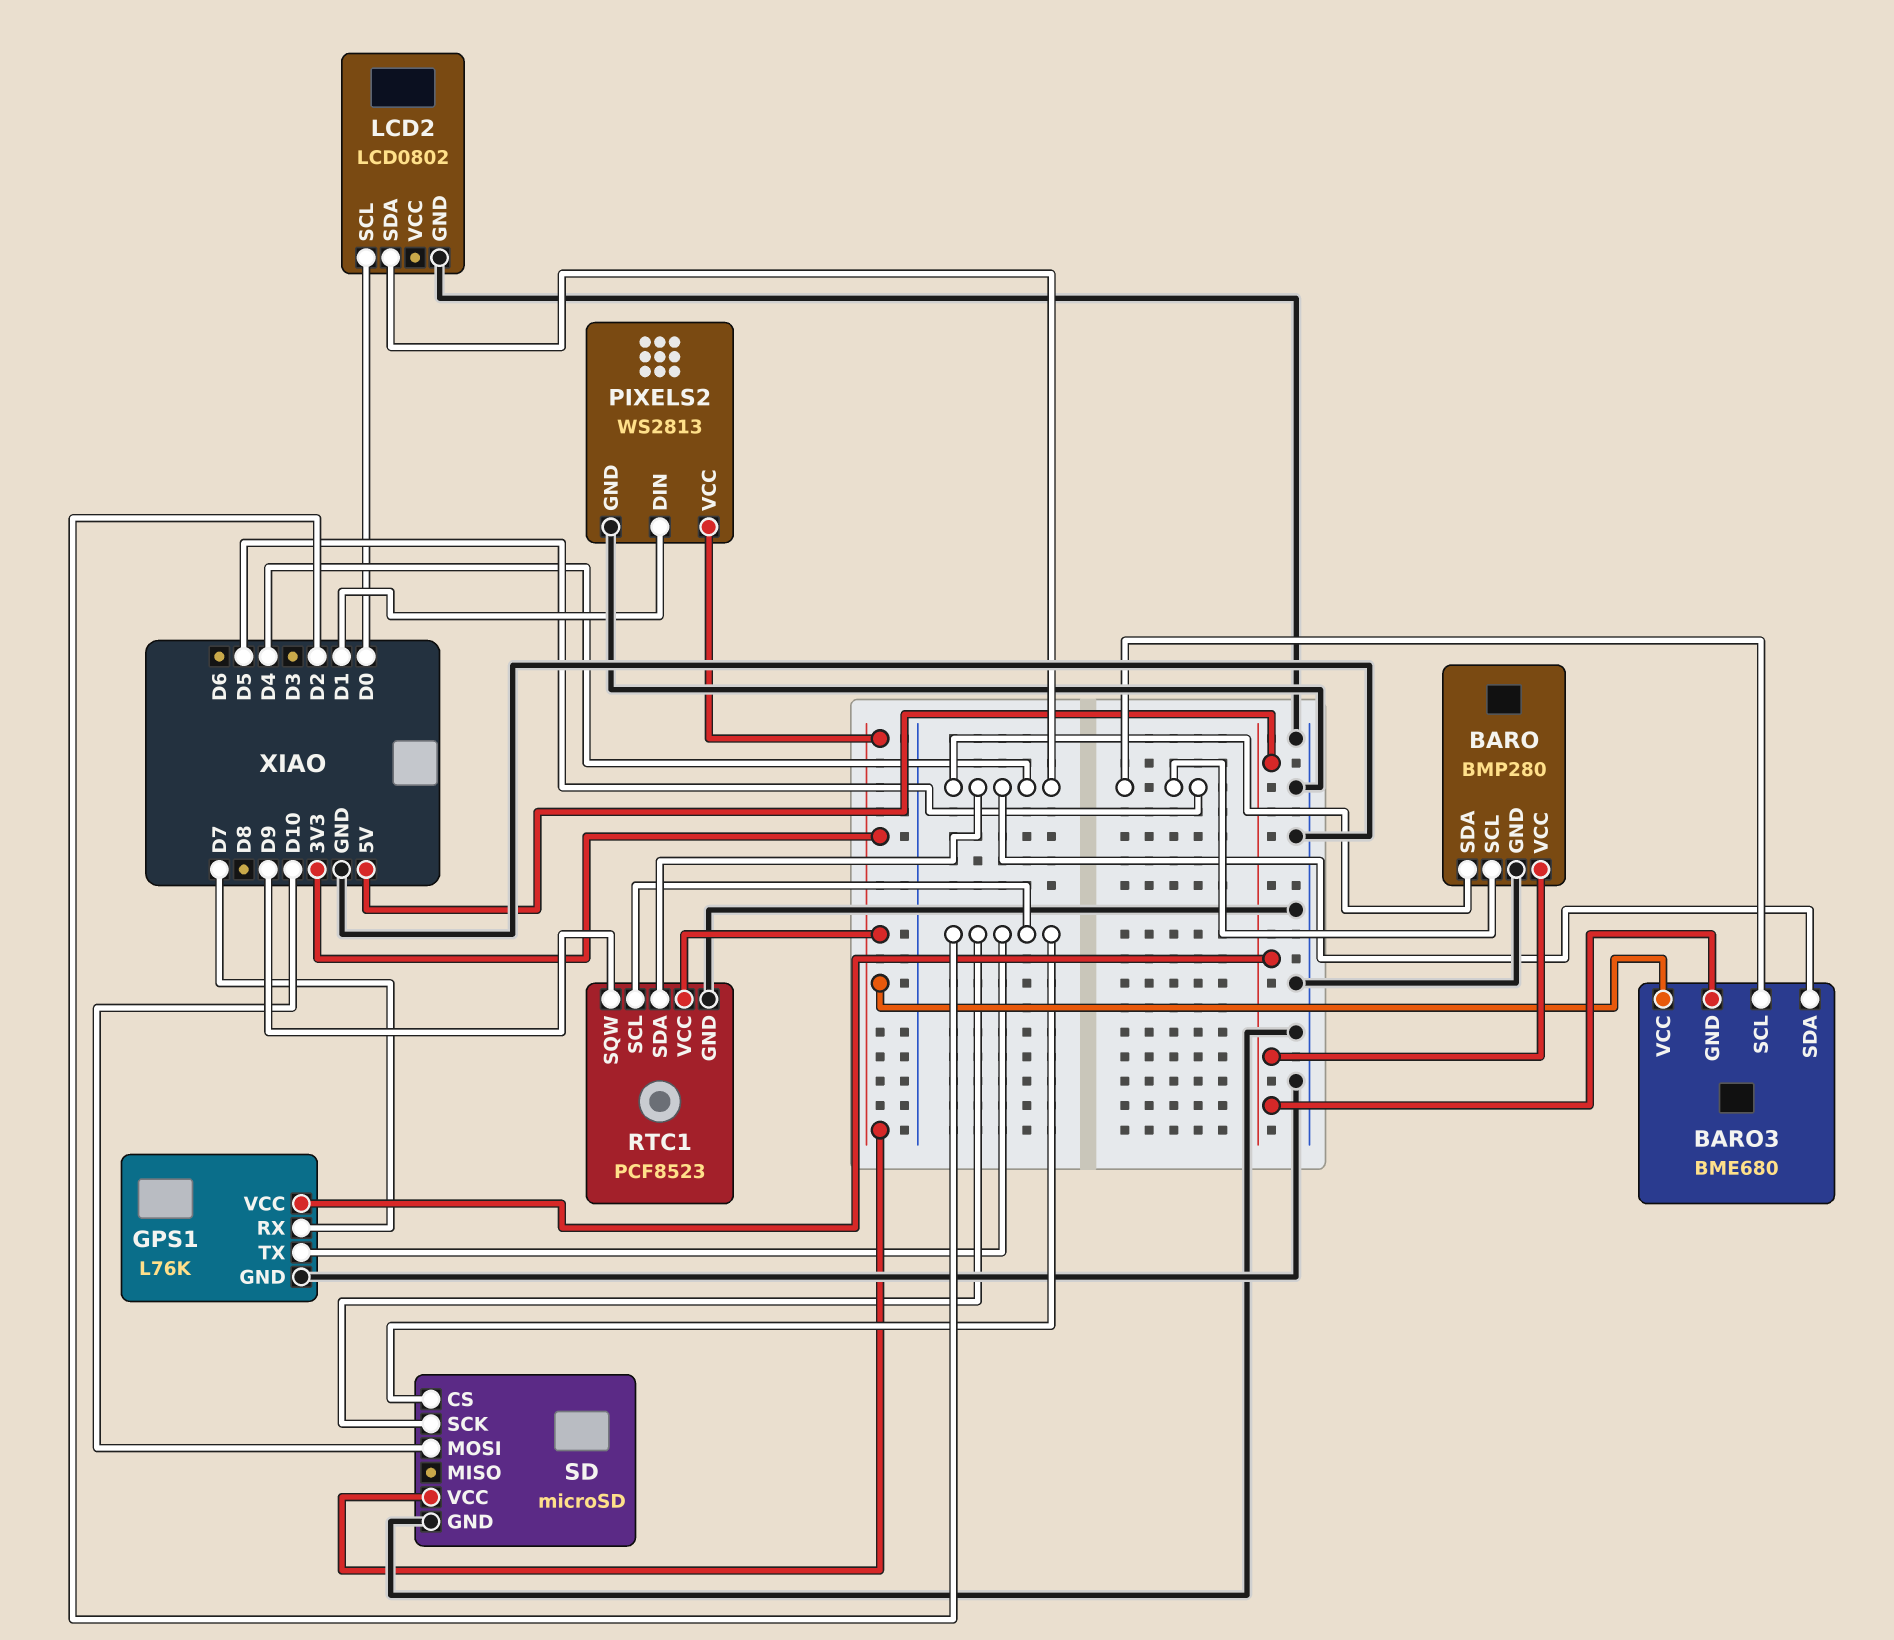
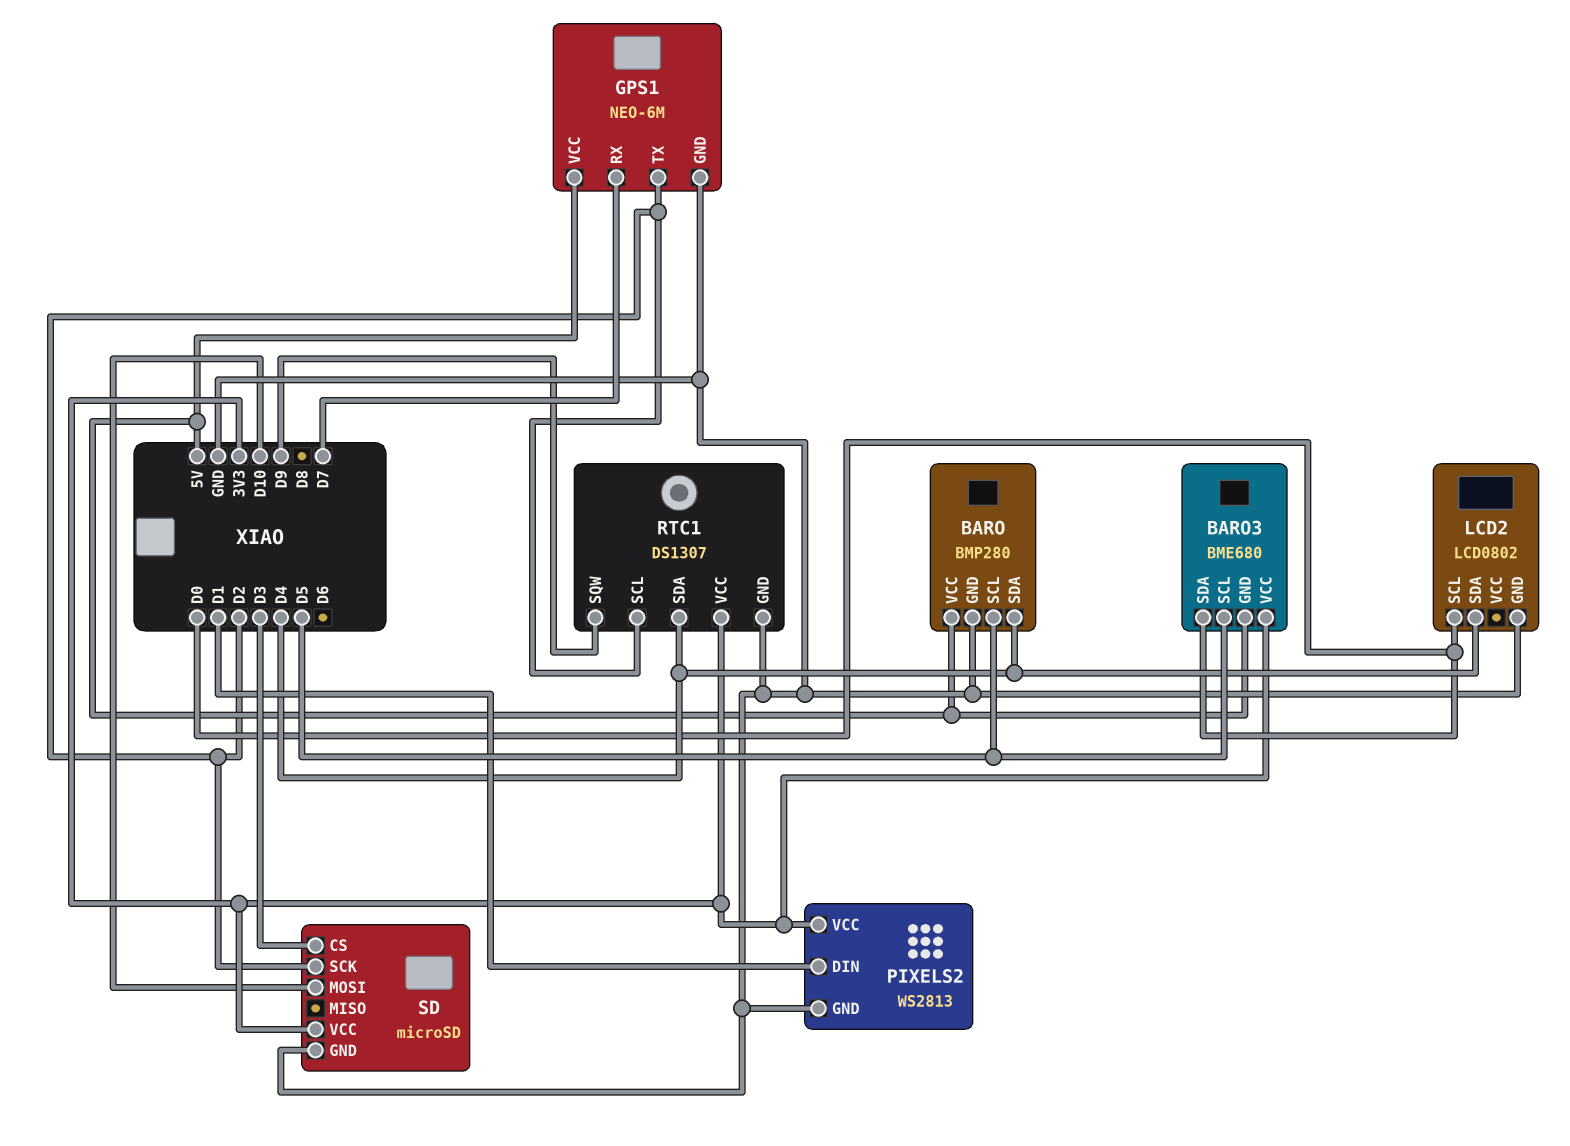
BARO3 pin SDA: D4 -> D0
GPS1: L76K -> NEO-6M
RTC1: PCF8523 -> DS1307
SD pin CS: D2 -> D3

